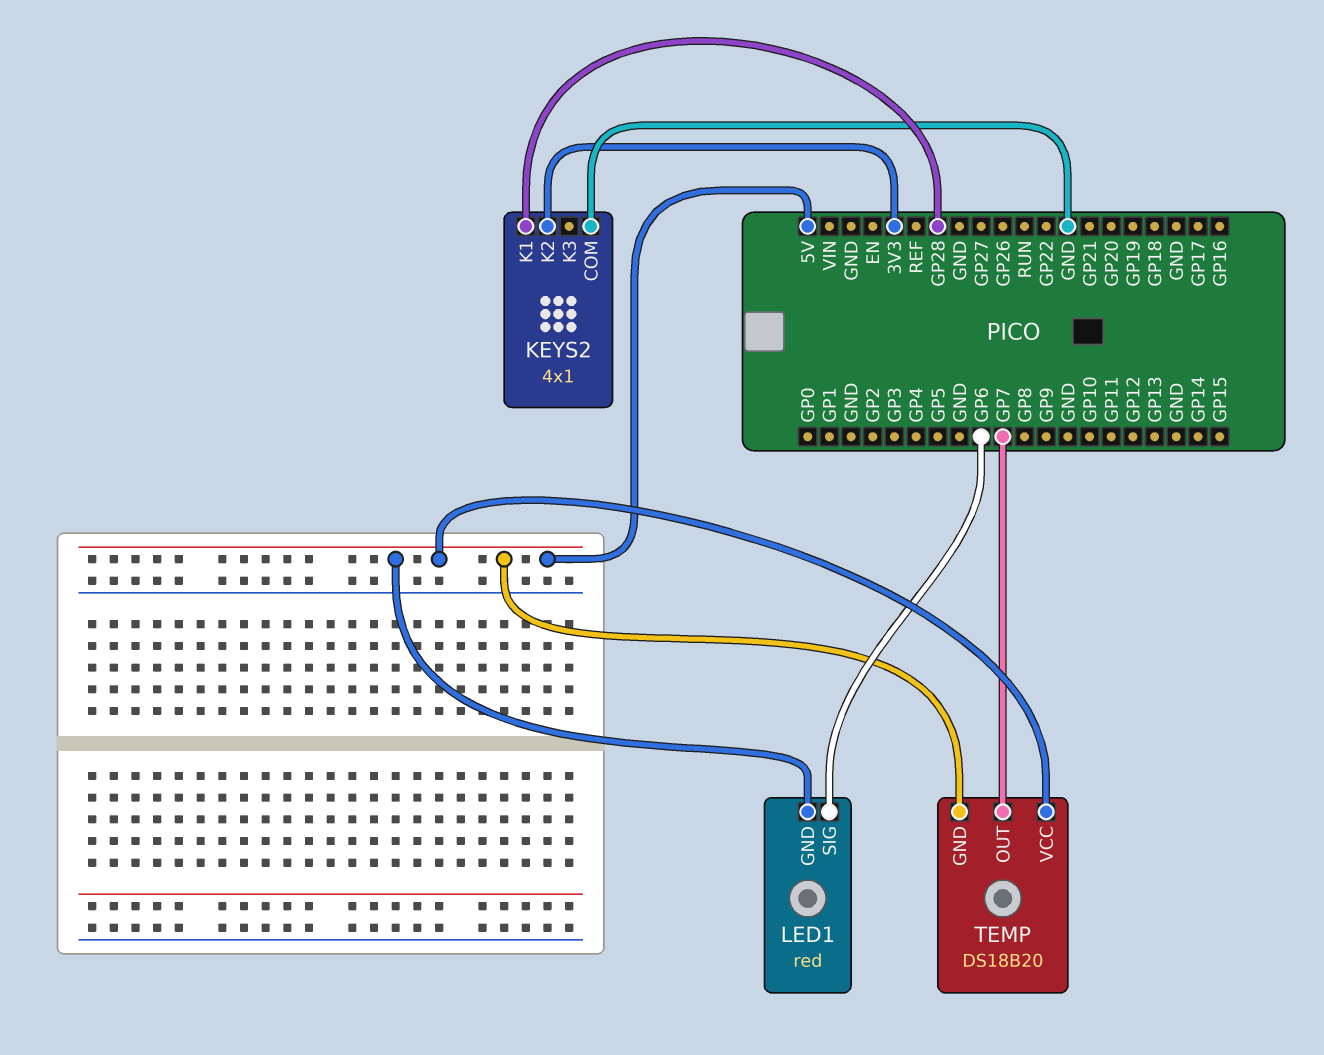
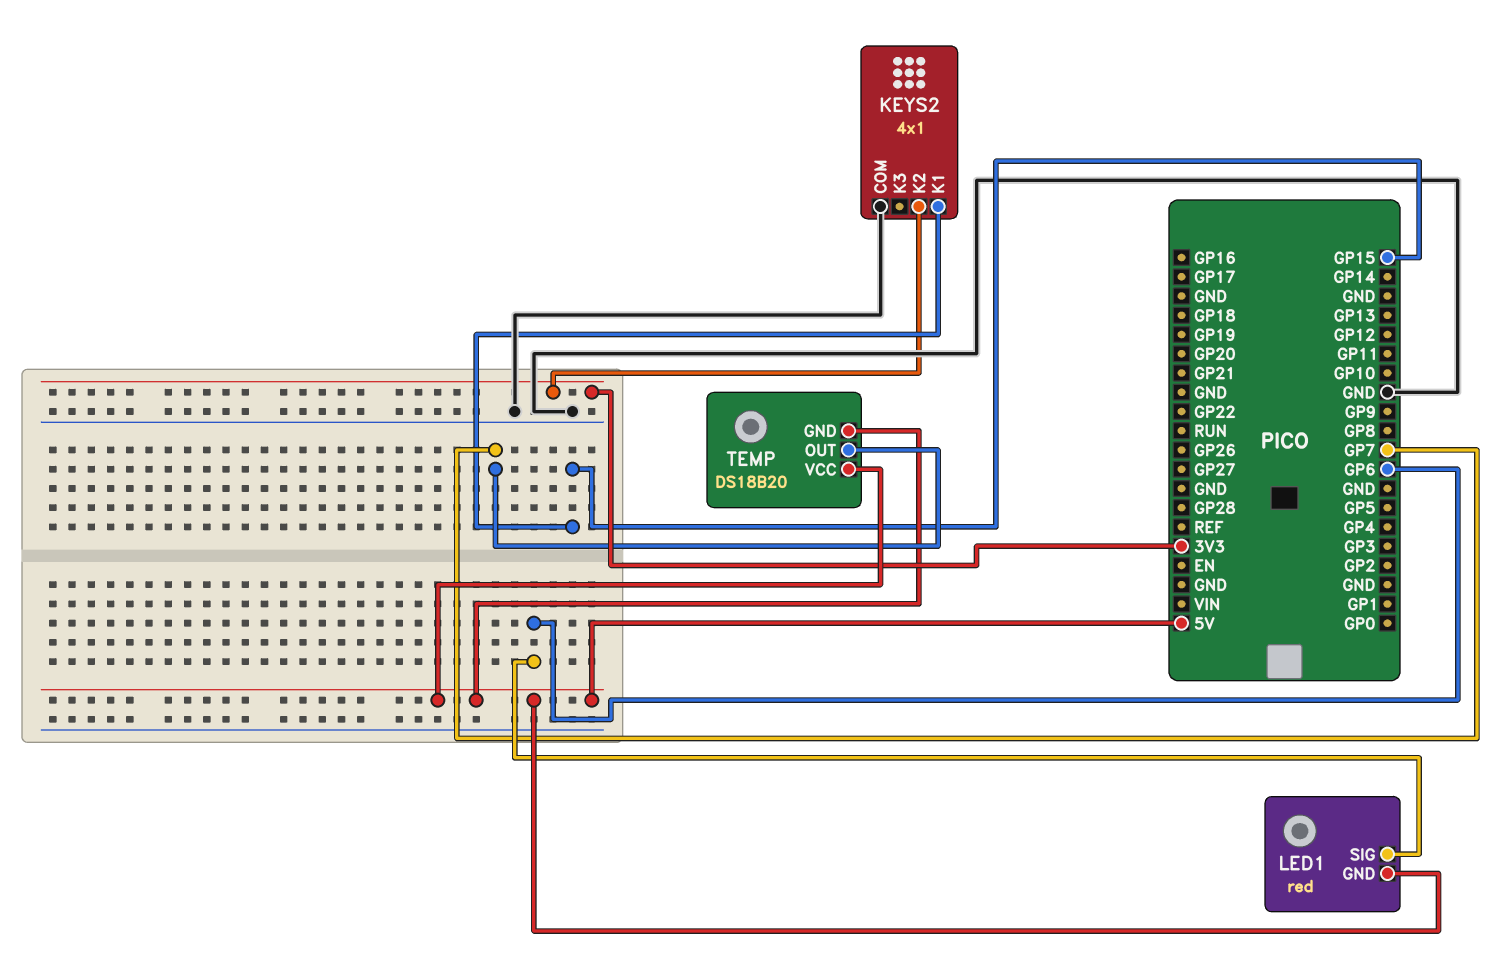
KEYS2 pin K1: GP28 -> GP15

